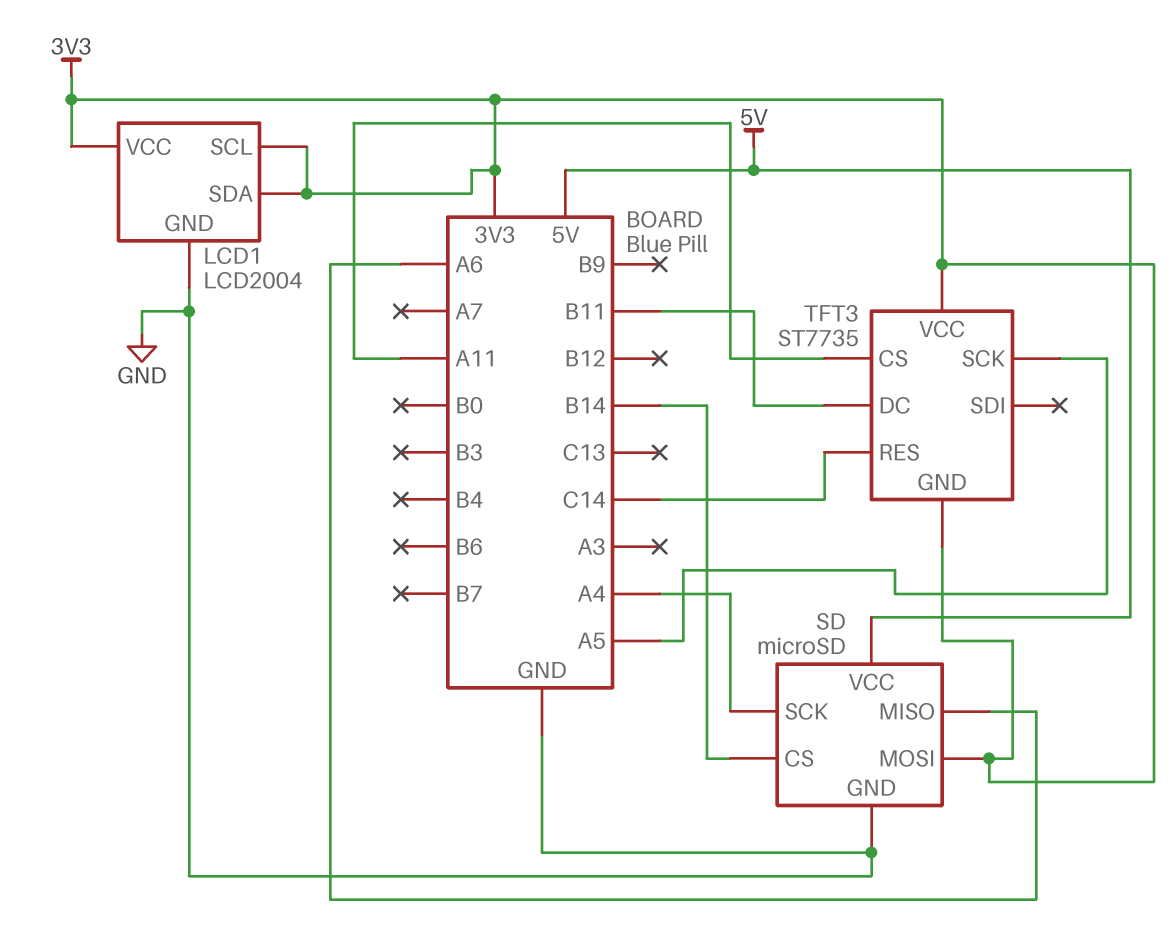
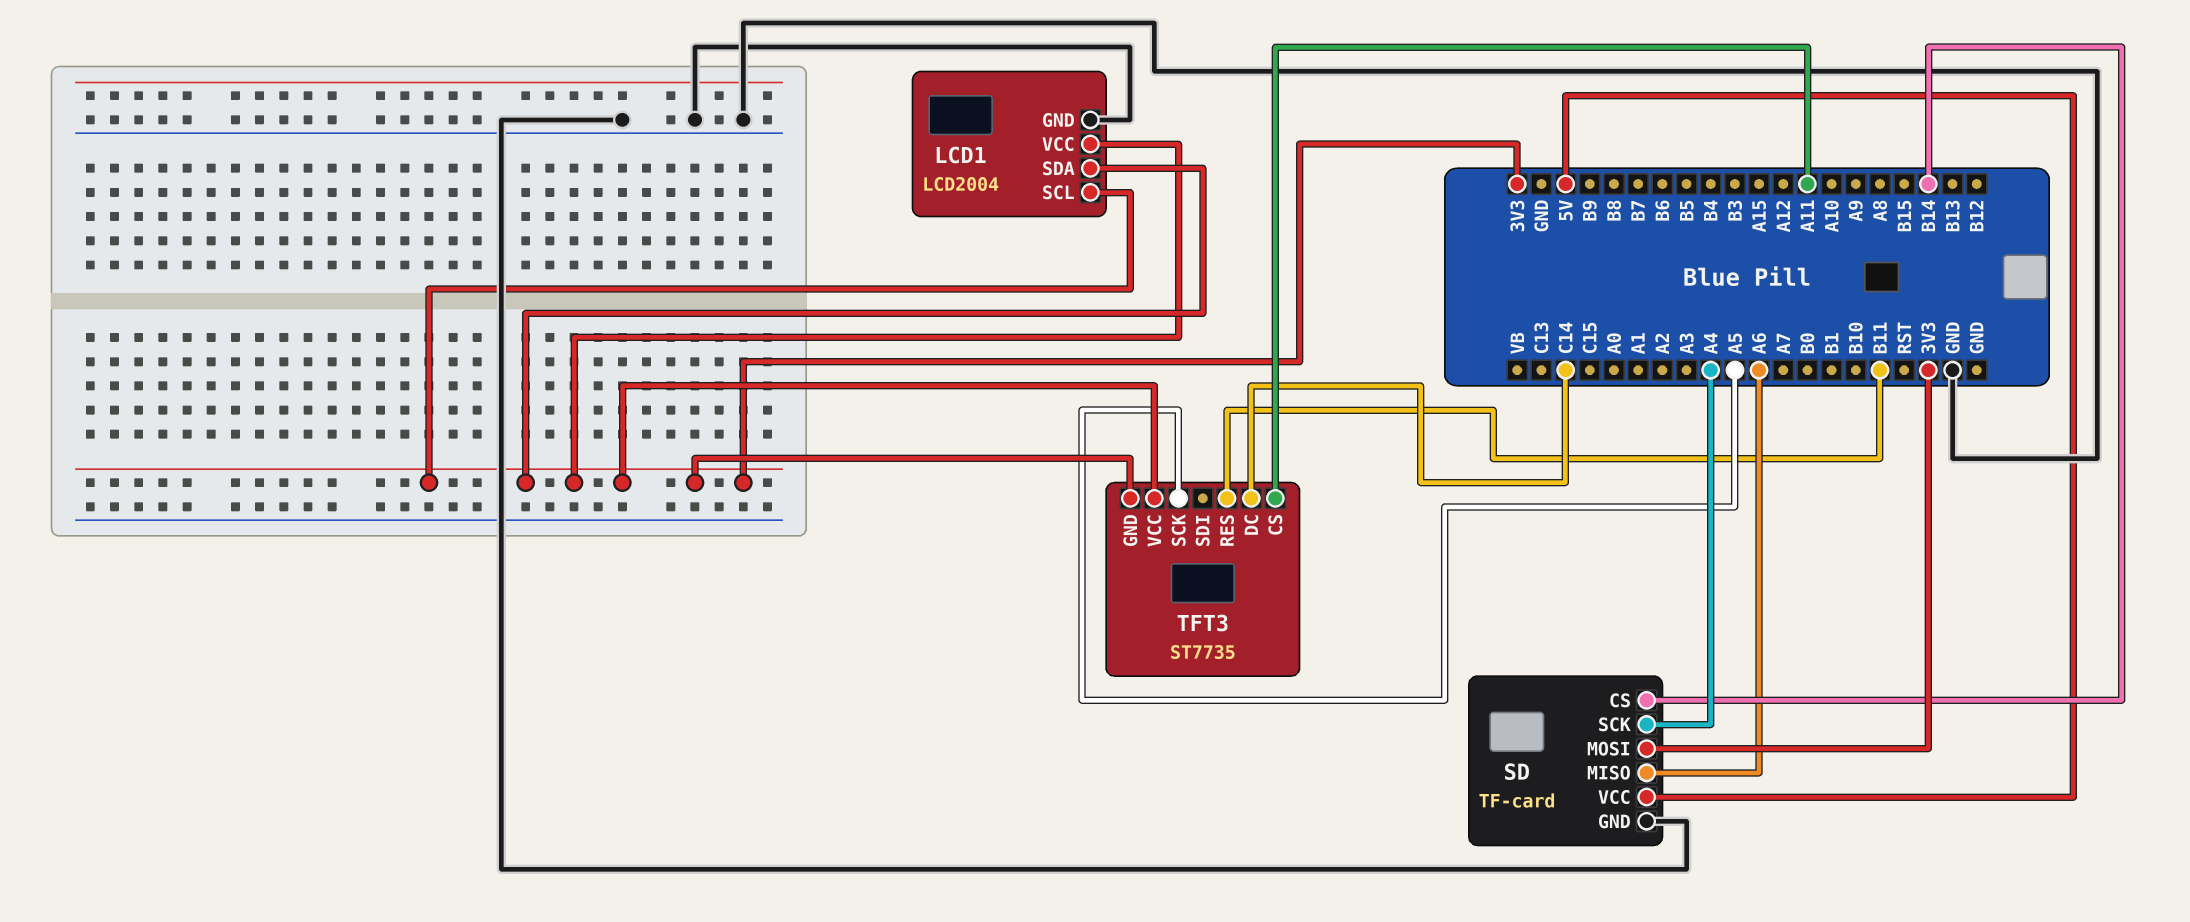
SD: microSD -> TF-card
TFT3 pin DC: B11 -> C14
TFT3 pin RES: C14 -> B11

